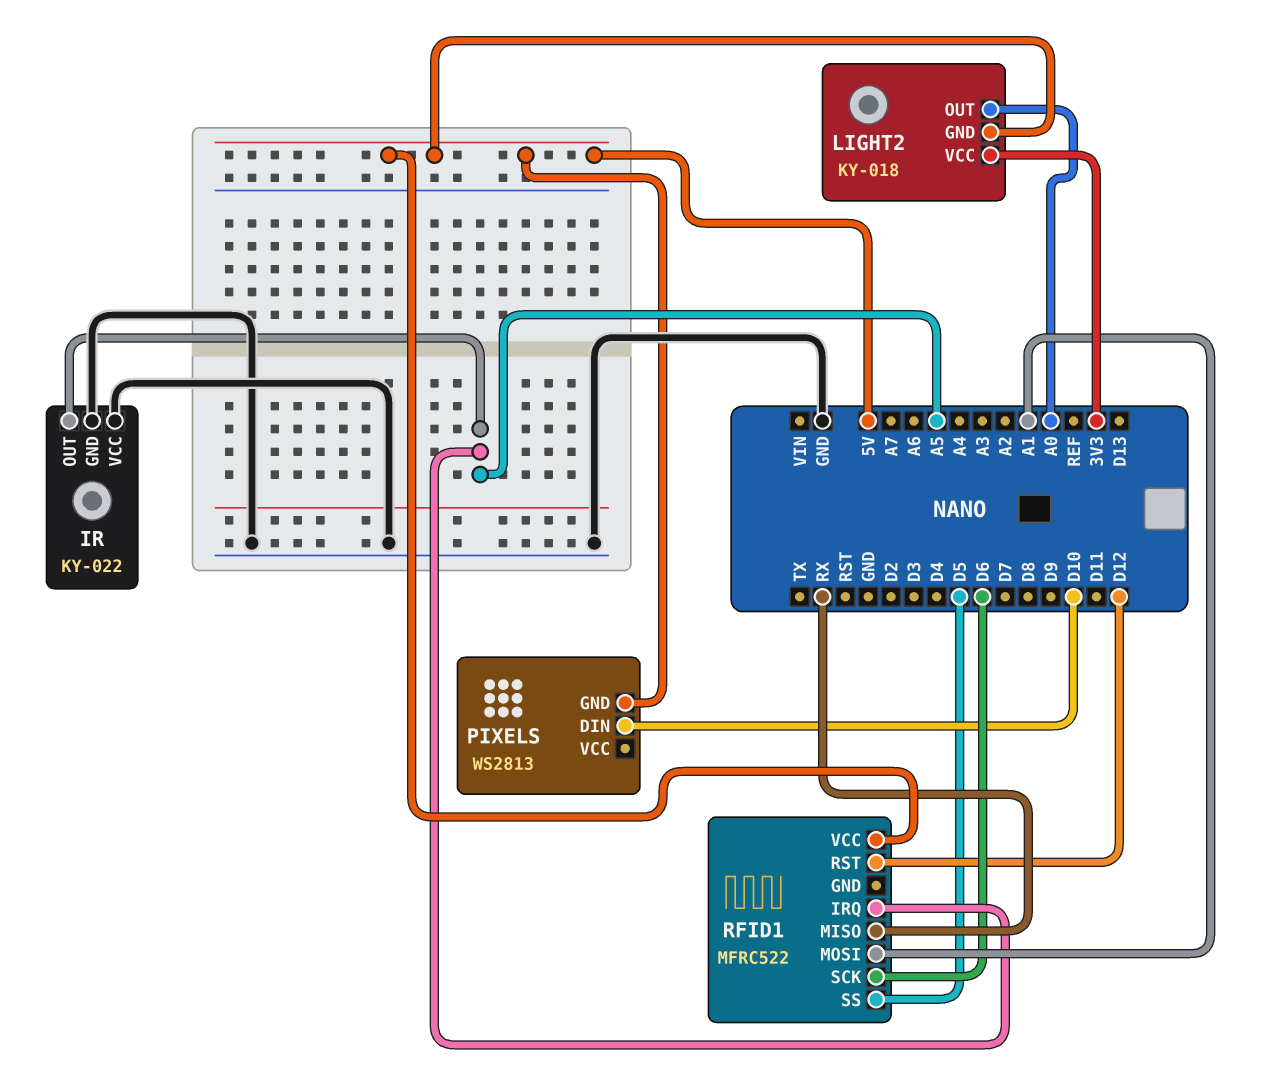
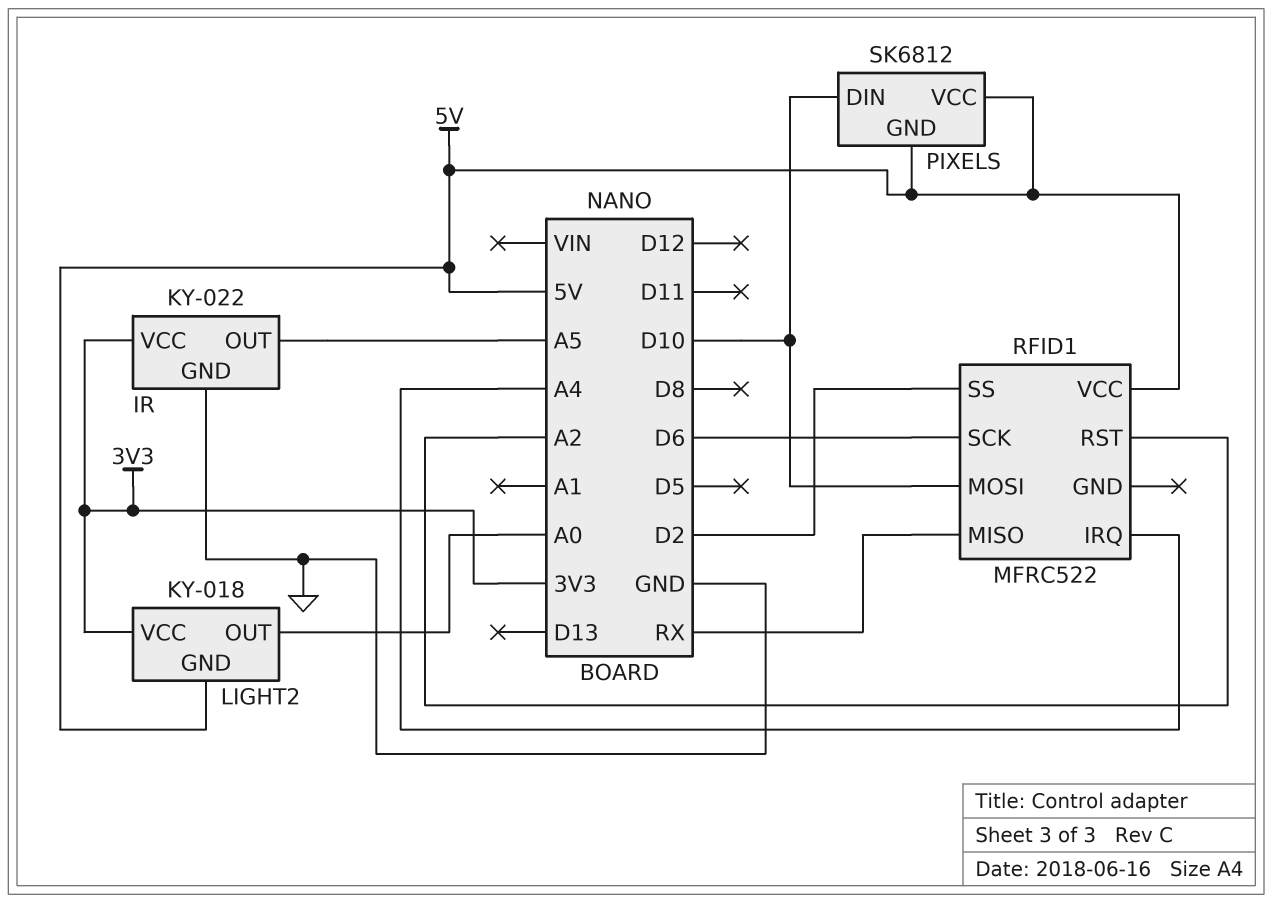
IR pin VCC: GND -> 3V3
PIXELS: WS2813 -> SK6812
PIXELS pin VCC: none -> 5V
RFID1 pin IRQ: A5 -> A4
RFID1 pin MOSI: A1 -> D10
RFID1 pin RST: D12 -> A2
RFID1 pin SS: D5 -> D2

